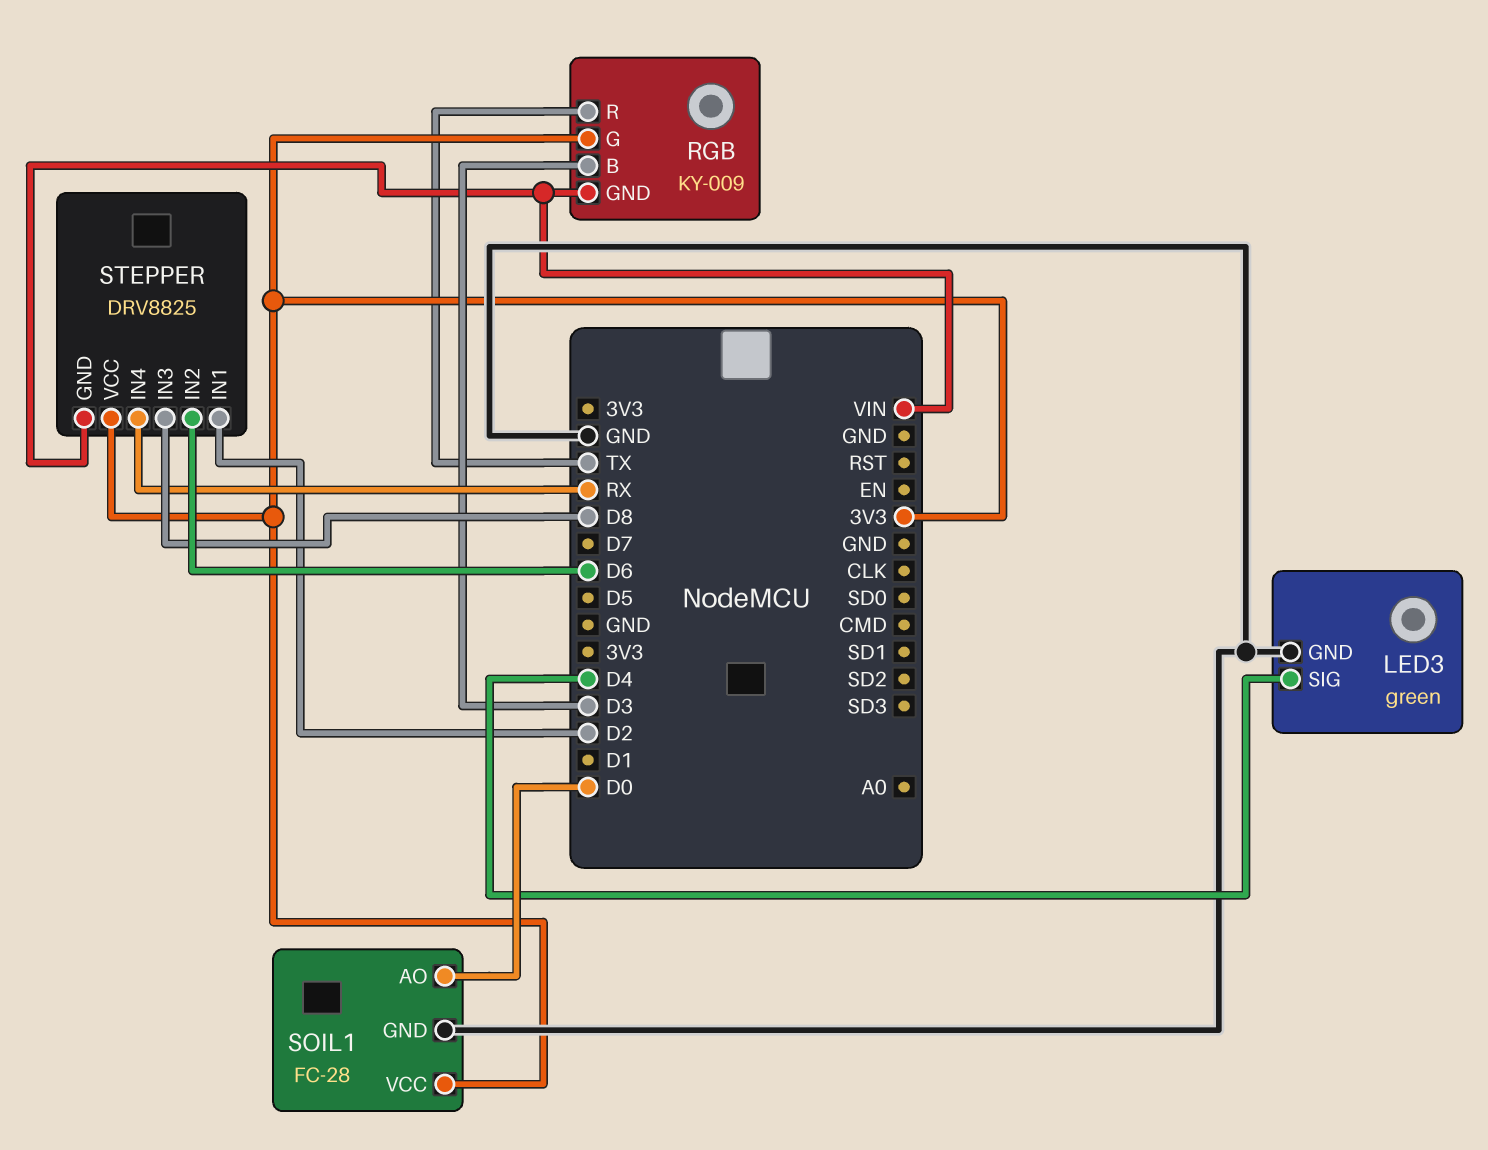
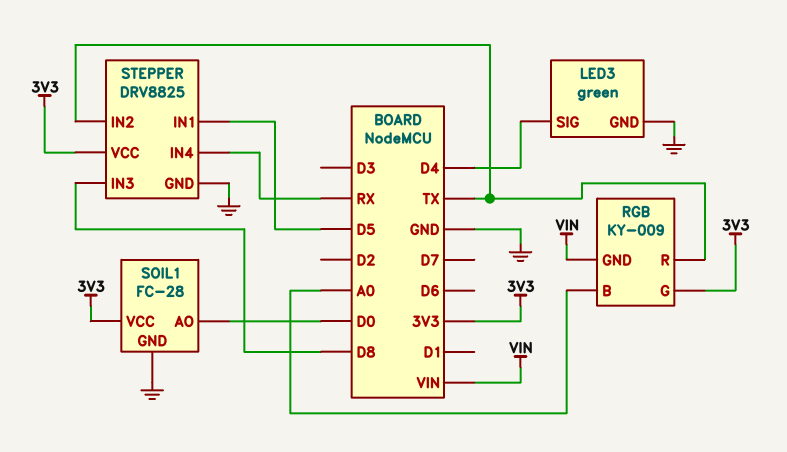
RGB pin B: D3 -> A0
STEPPER pin GND: VIN -> GND
STEPPER pin IN1: D2 -> D5
STEPPER pin IN2: D6 -> TX

